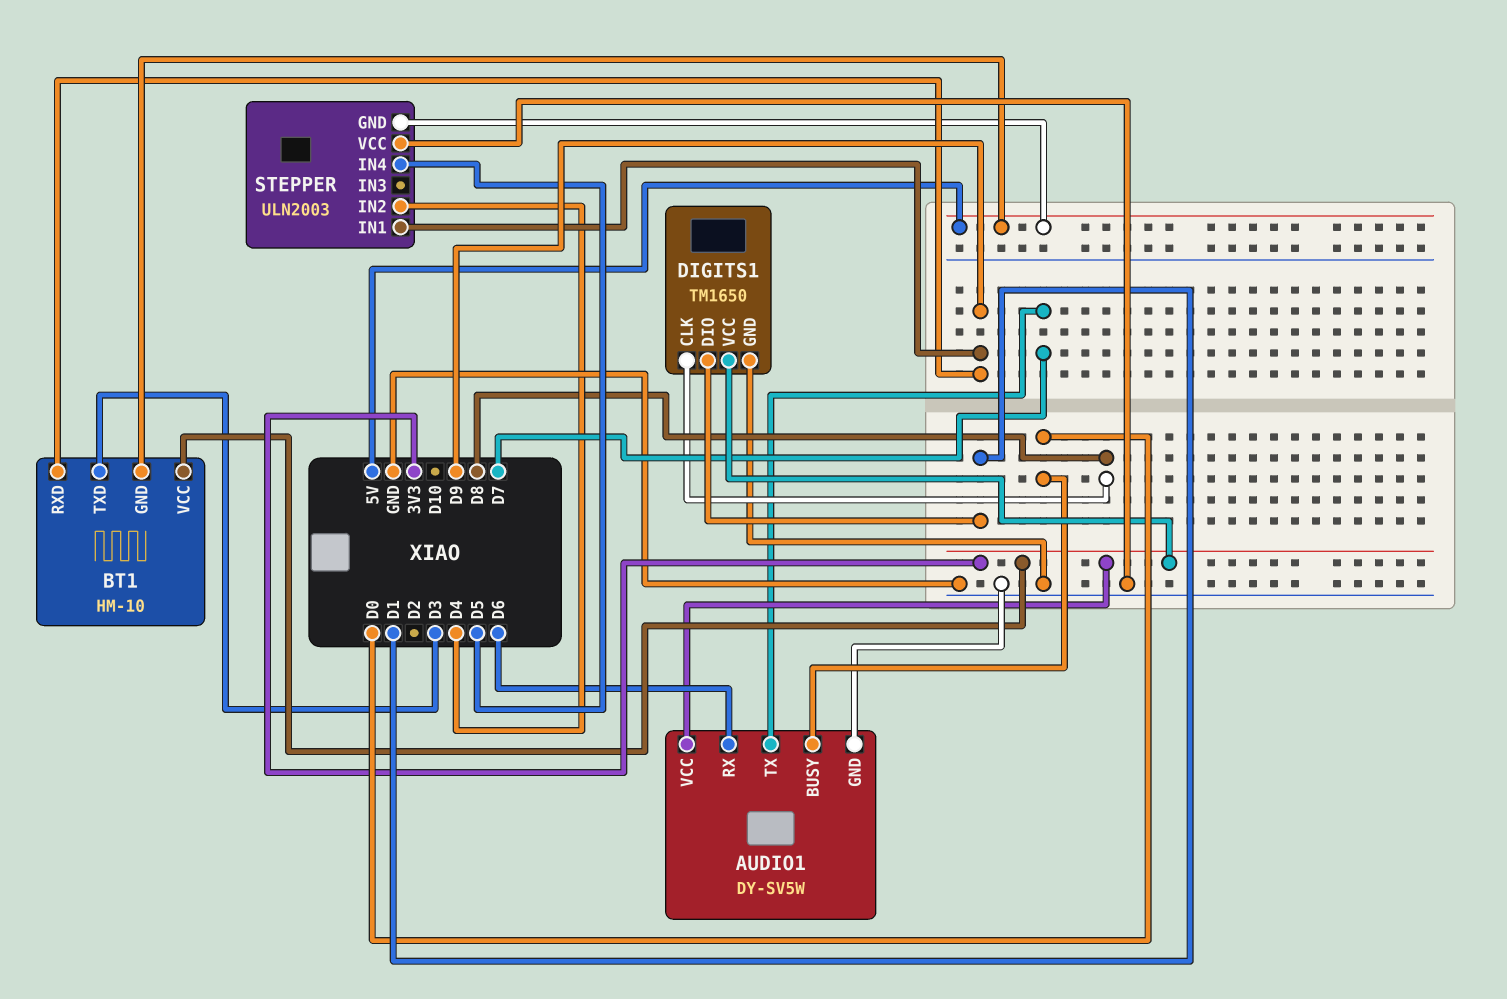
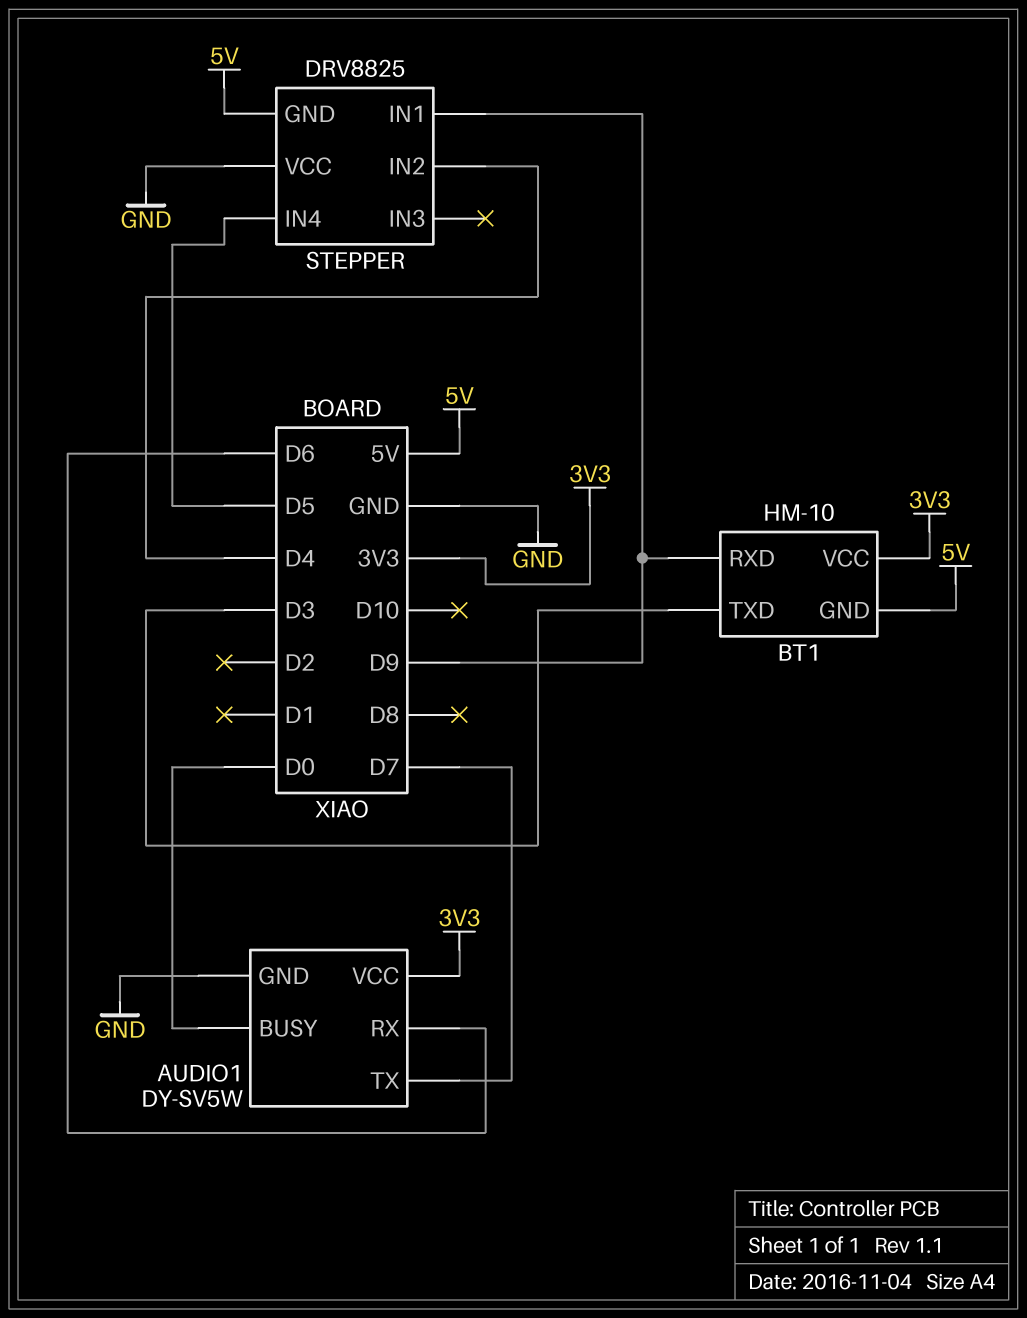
DIGITS1: TM1650 -> none
DIGITS1 pin CLK: D8 -> none
DIGITS1 pin DIO: D1 -> none
DIGITS1 pin GND: GND -> none
DIGITS1 pin VCC: 3V3 -> none
STEPPER: ULN2003 -> DRV8825

